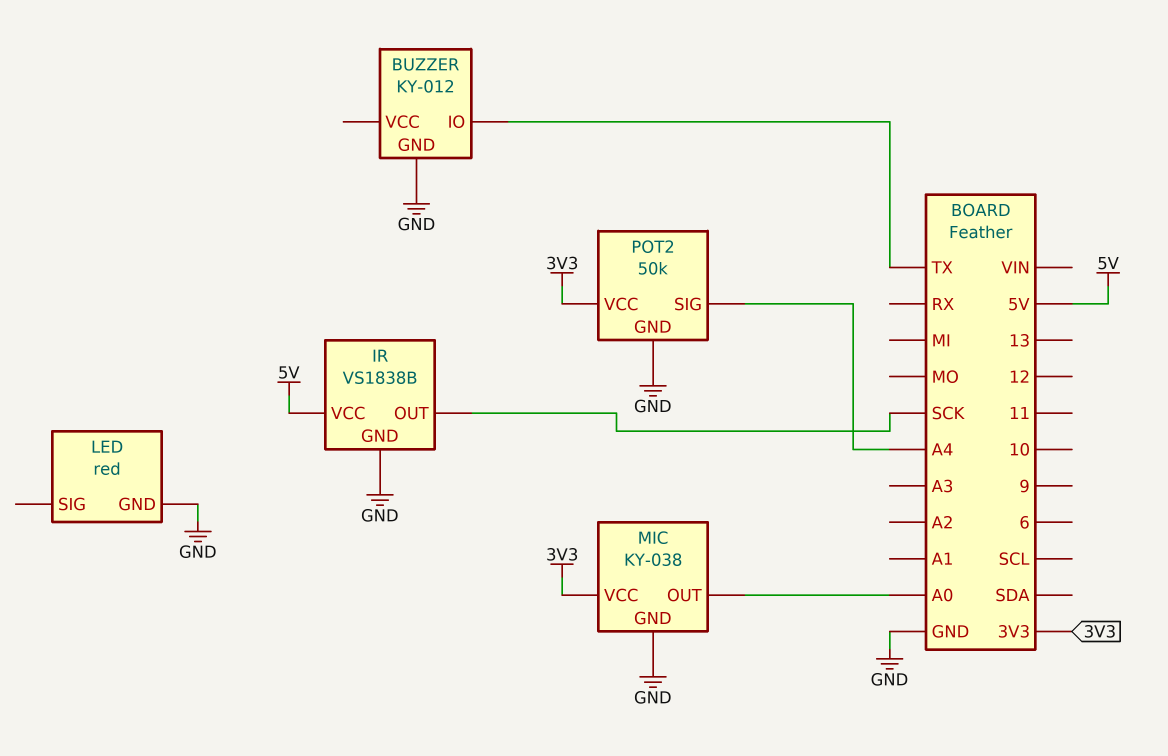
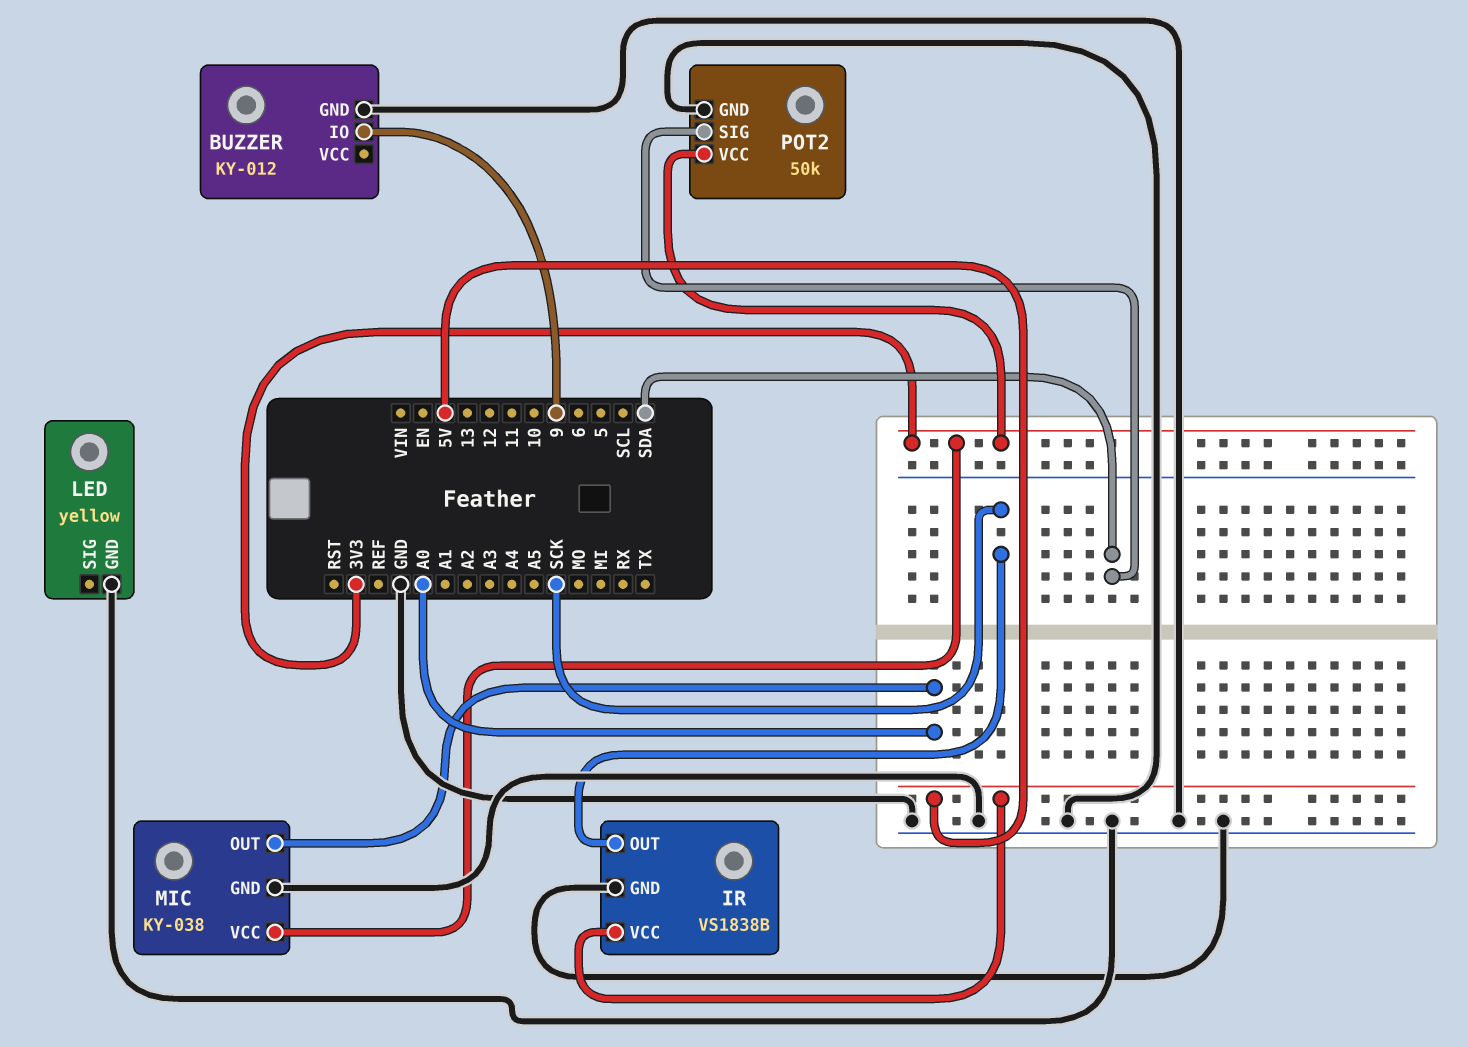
BUZZER pin IO: TX -> 9
LED: red -> yellow
POT2 pin SIG: A4 -> SDA

